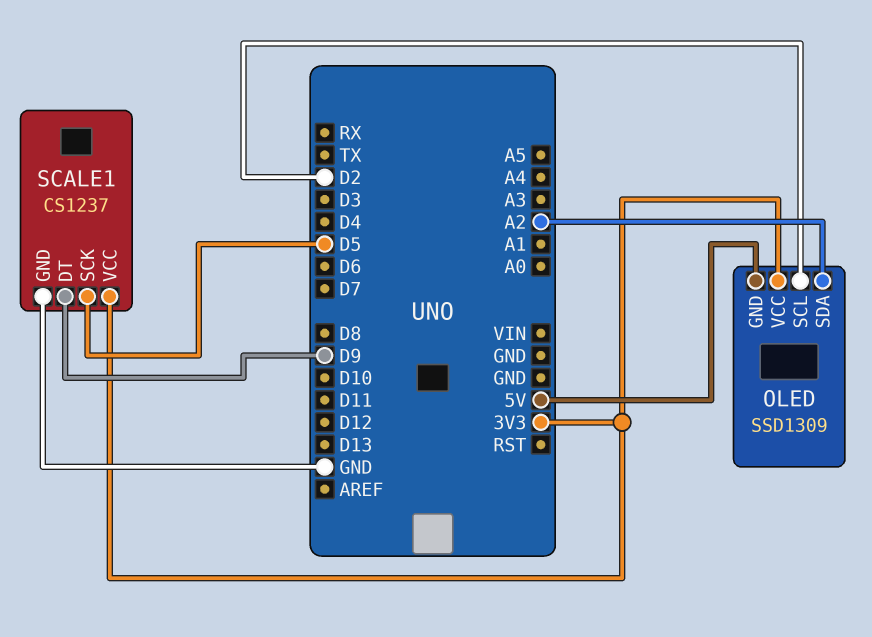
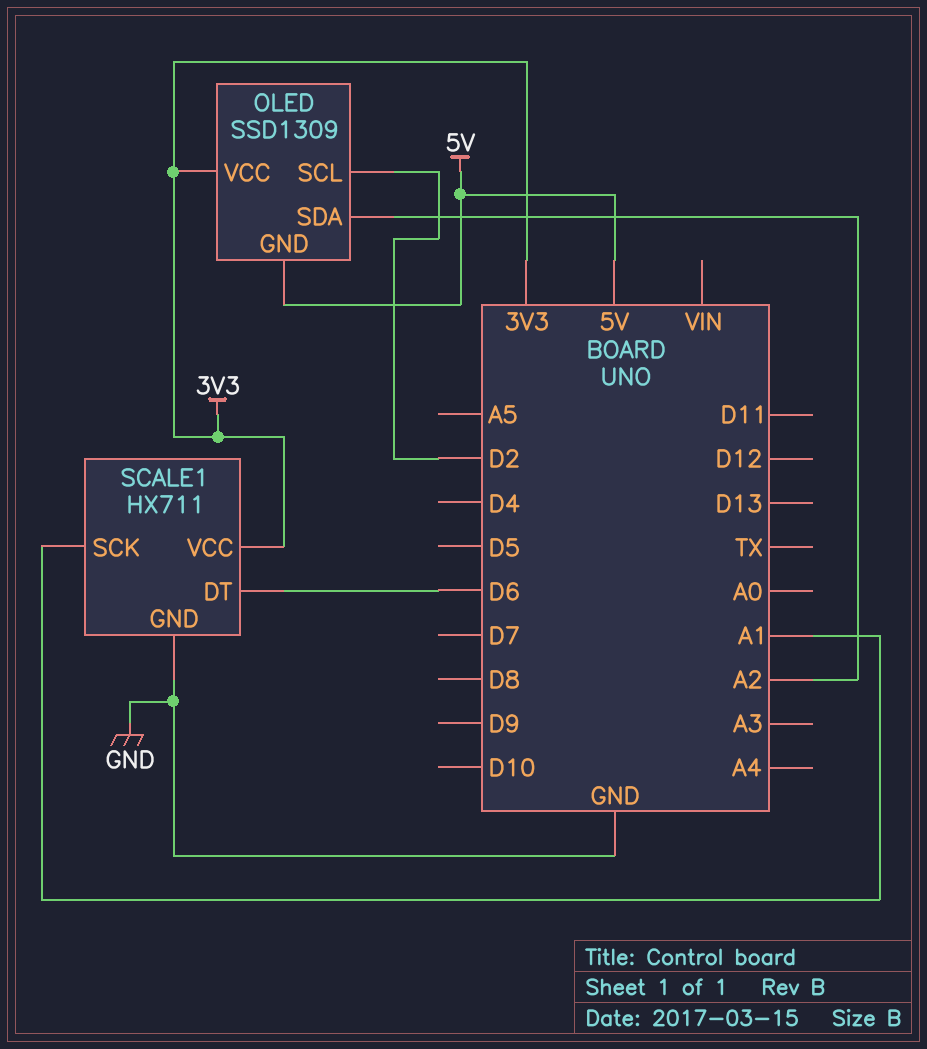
SCALE1: CS1237 -> HX711
SCALE1 pin DT: D9 -> D6
SCALE1 pin SCK: D5 -> A1

